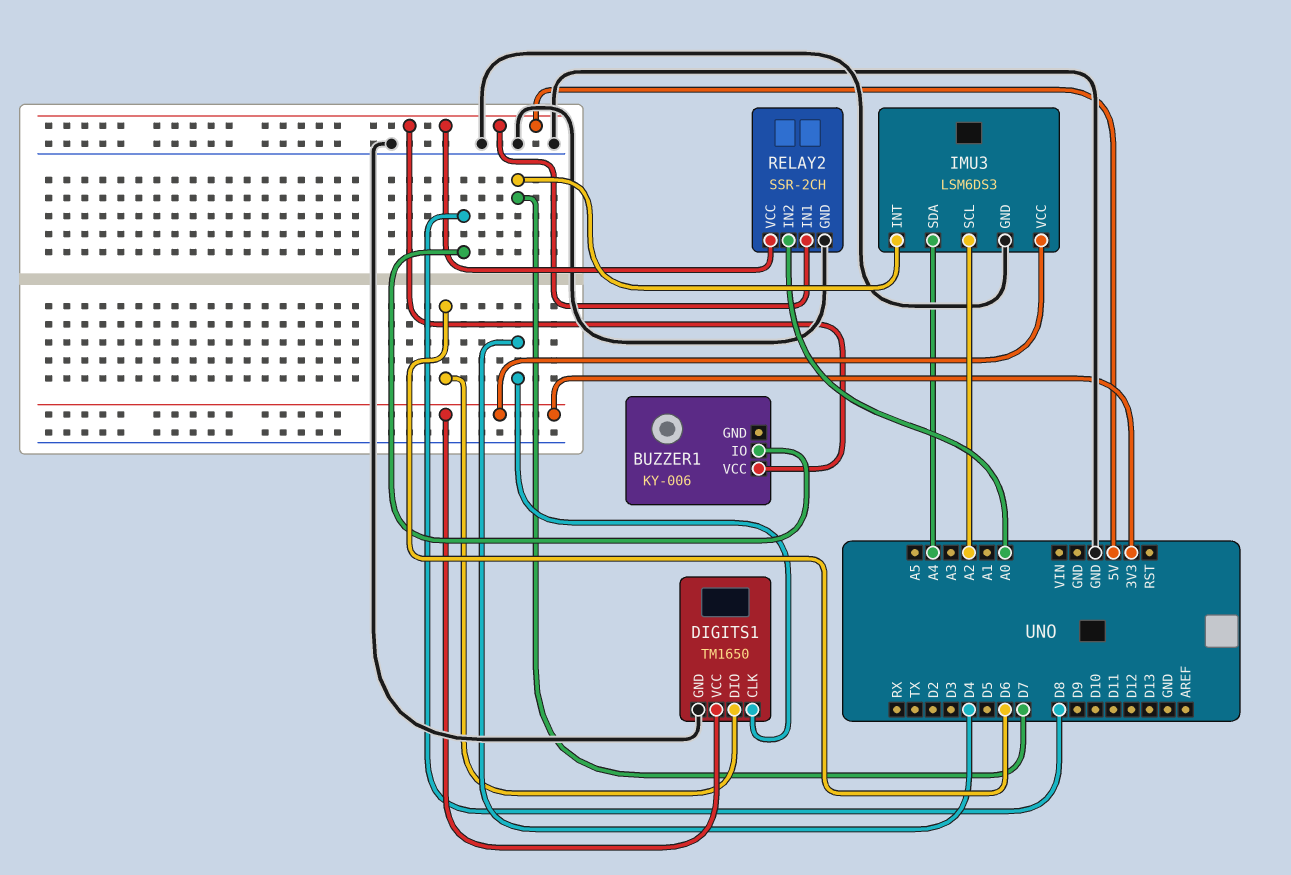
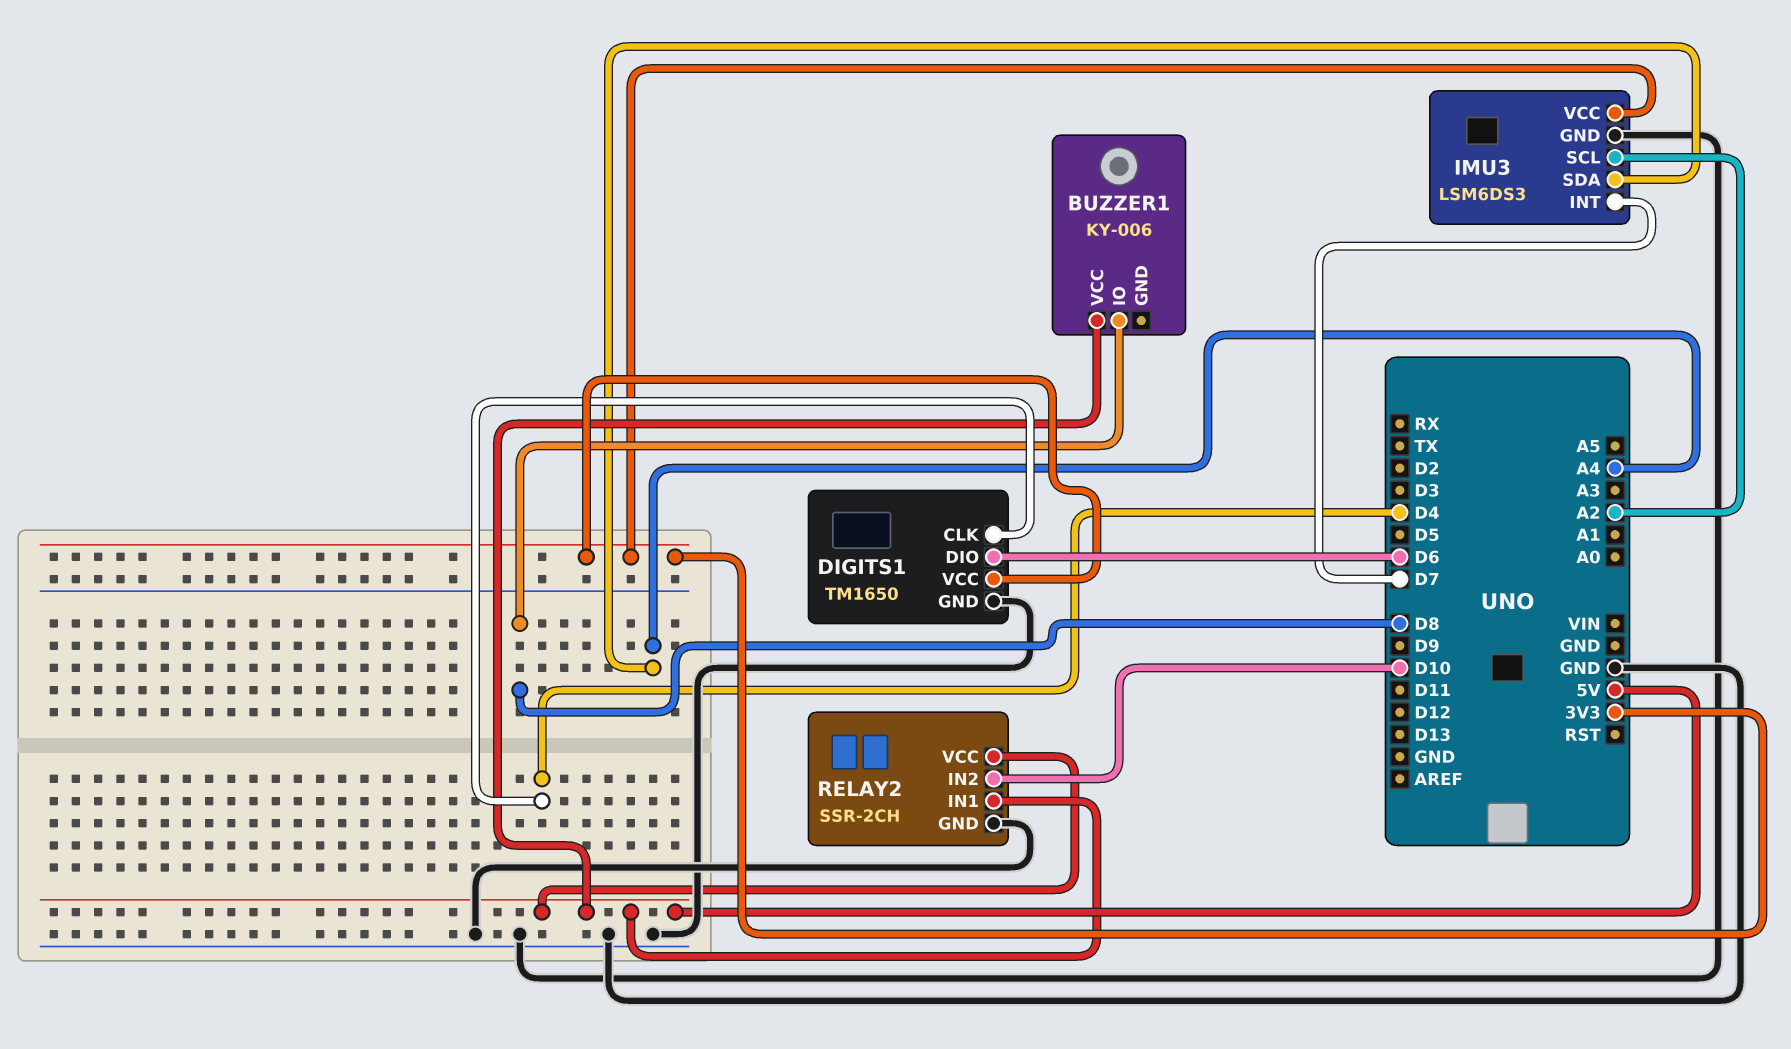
RELAY2 pin IN2: A0 -> D10

